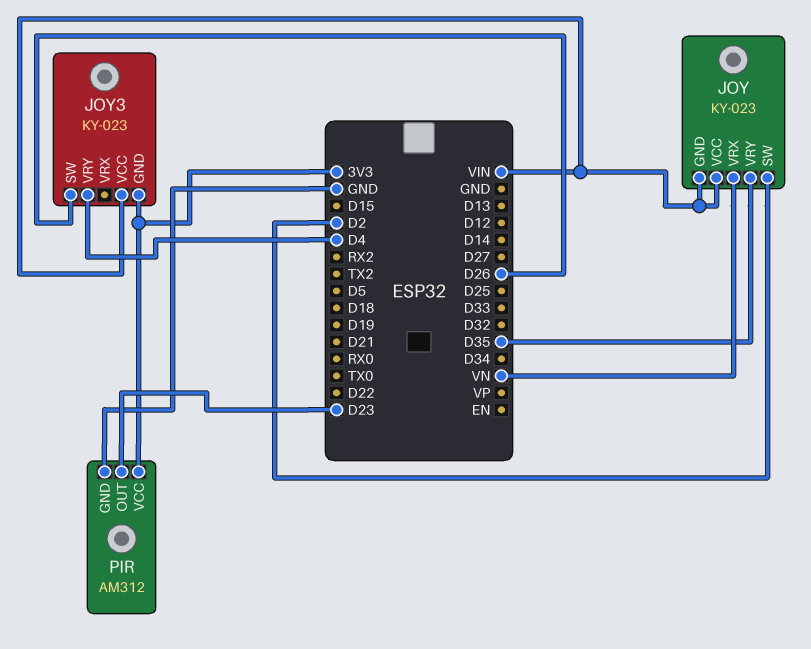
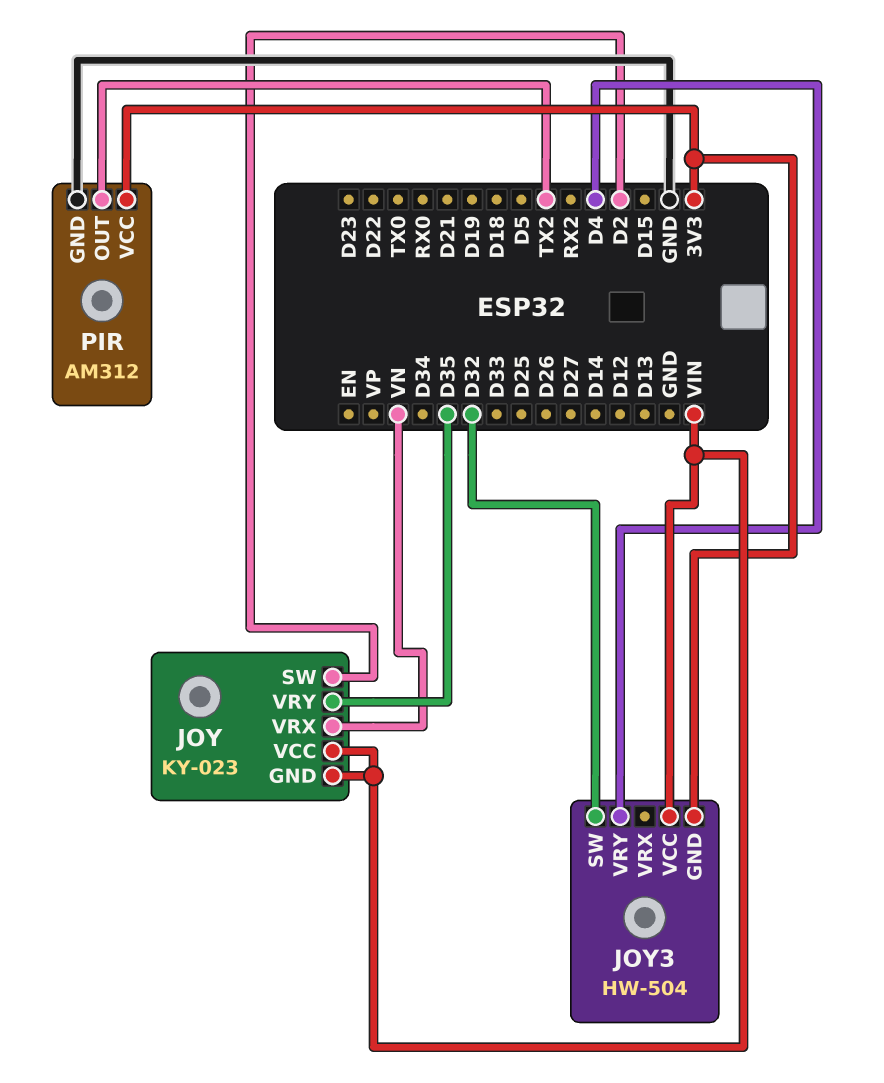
JOY3: KY-023 -> HW-504
JOY3 pin SW: D26 -> D32
PIR pin OUT: D23 -> TX2

